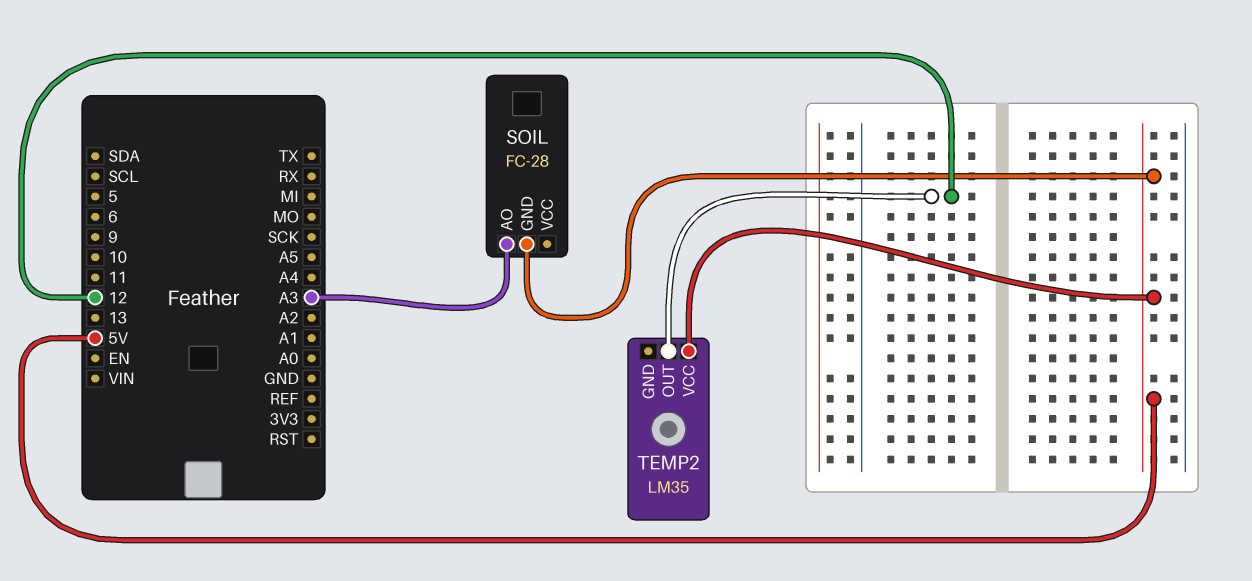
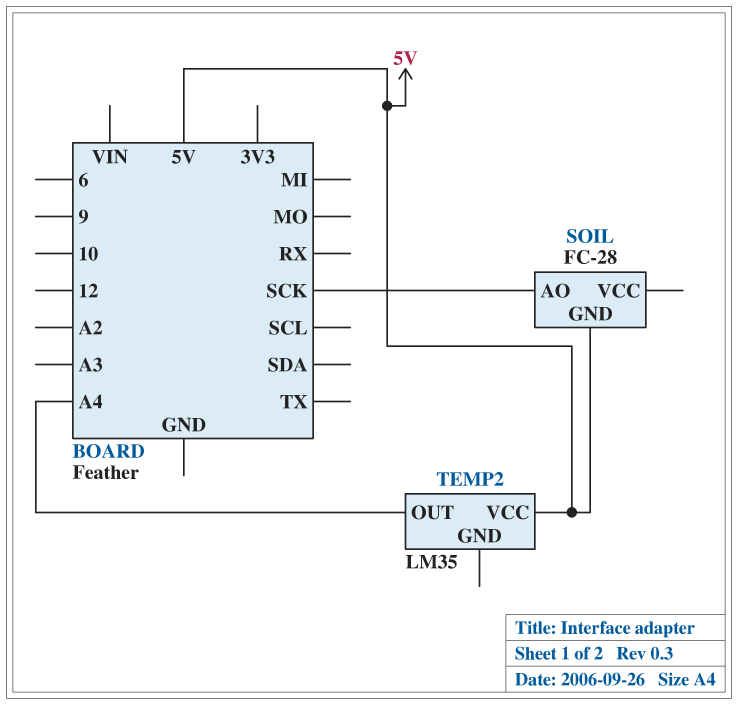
SOIL pin AO: A3 -> SCK
TEMP2 pin OUT: 12 -> A4

